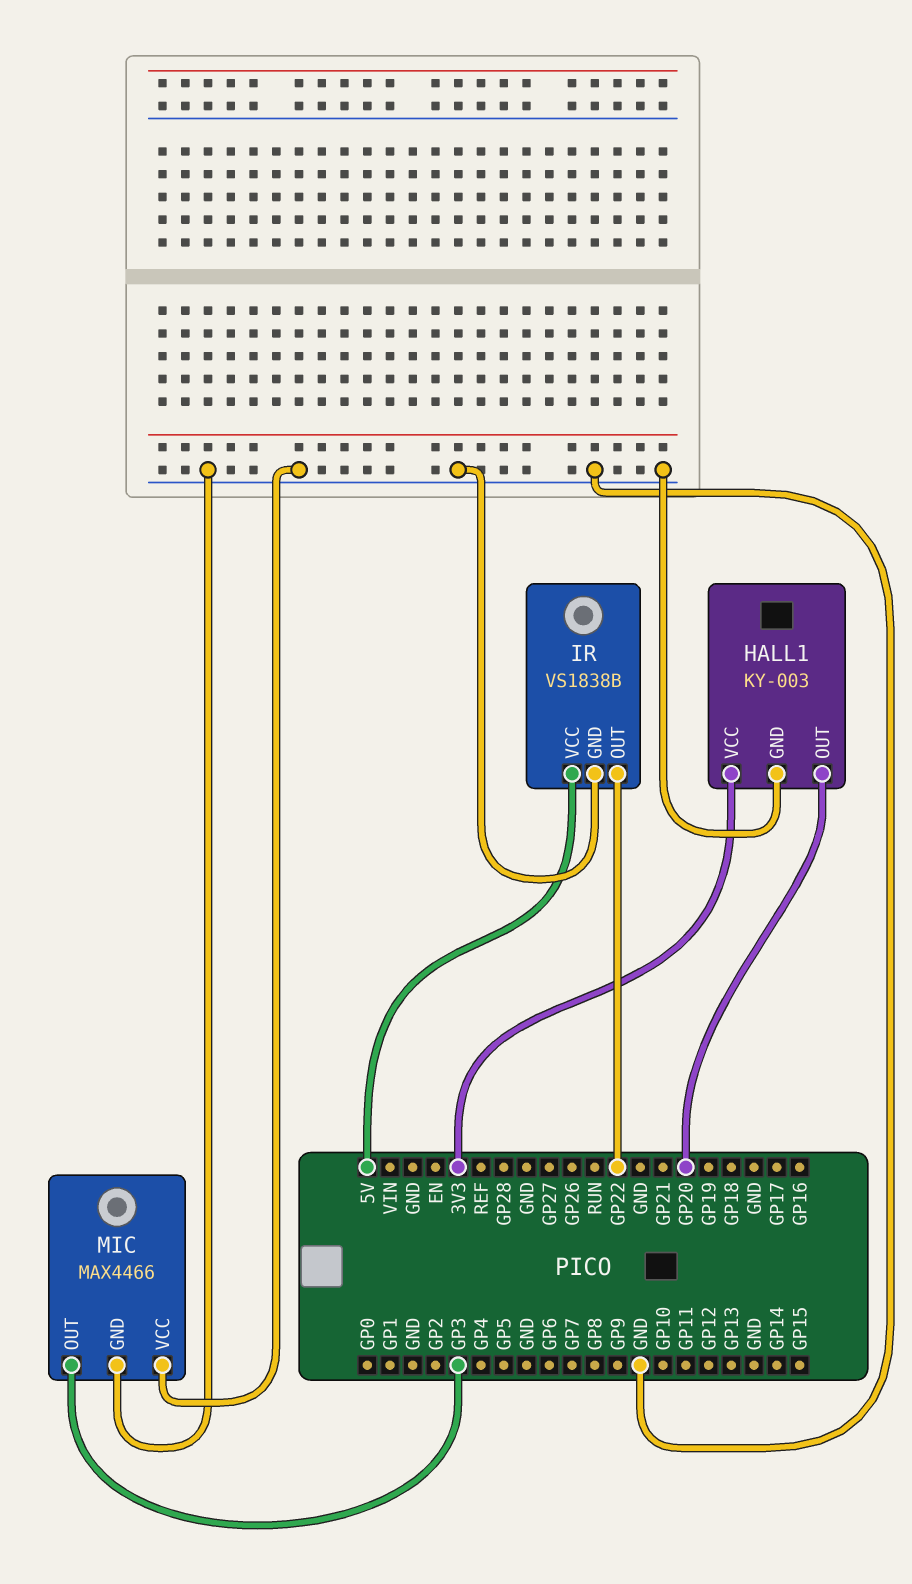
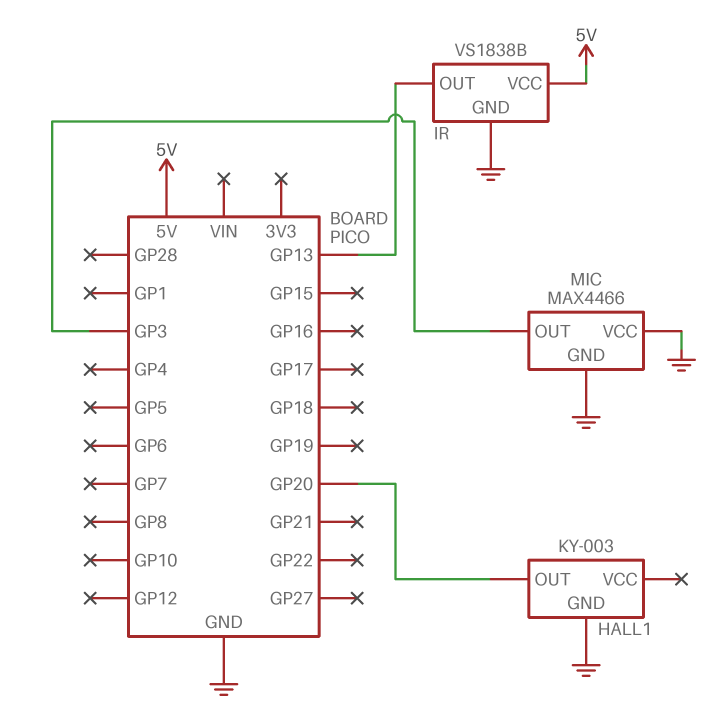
HALL1 pin VCC: 3V3 -> none
IR pin OUT: GP22 -> GP13

